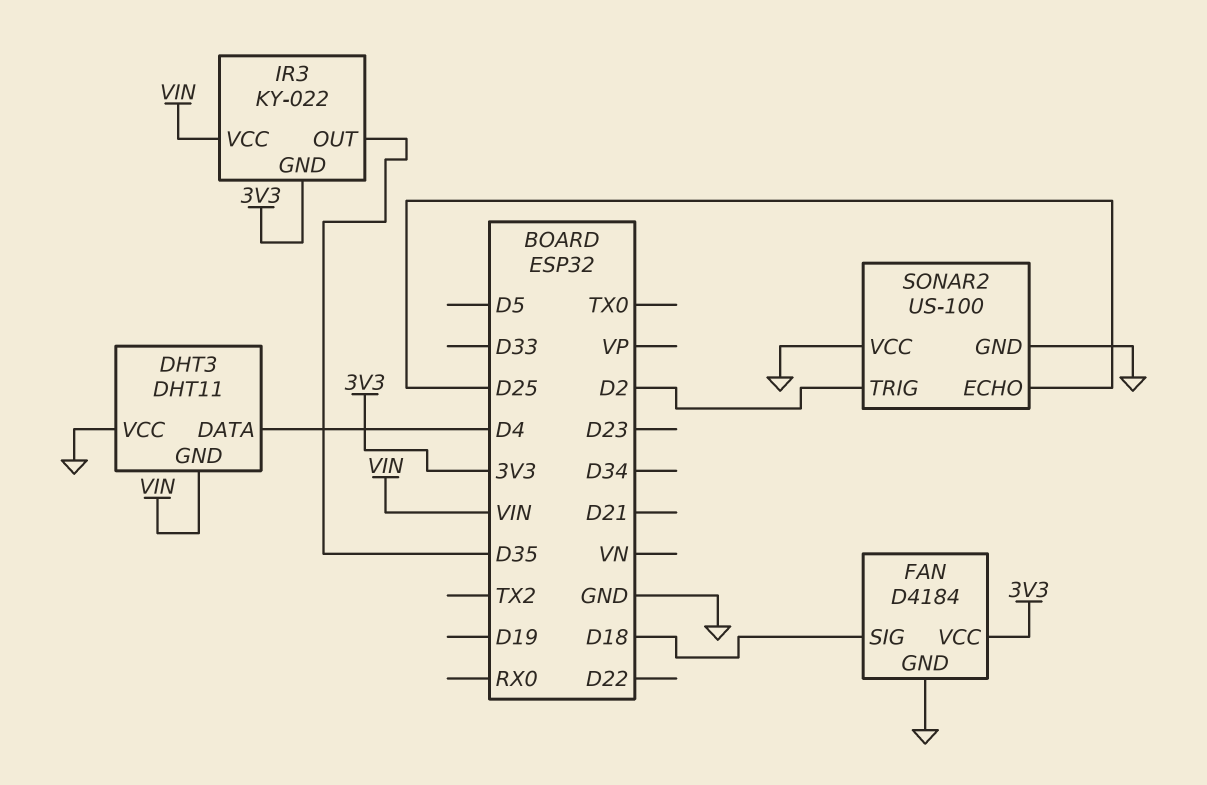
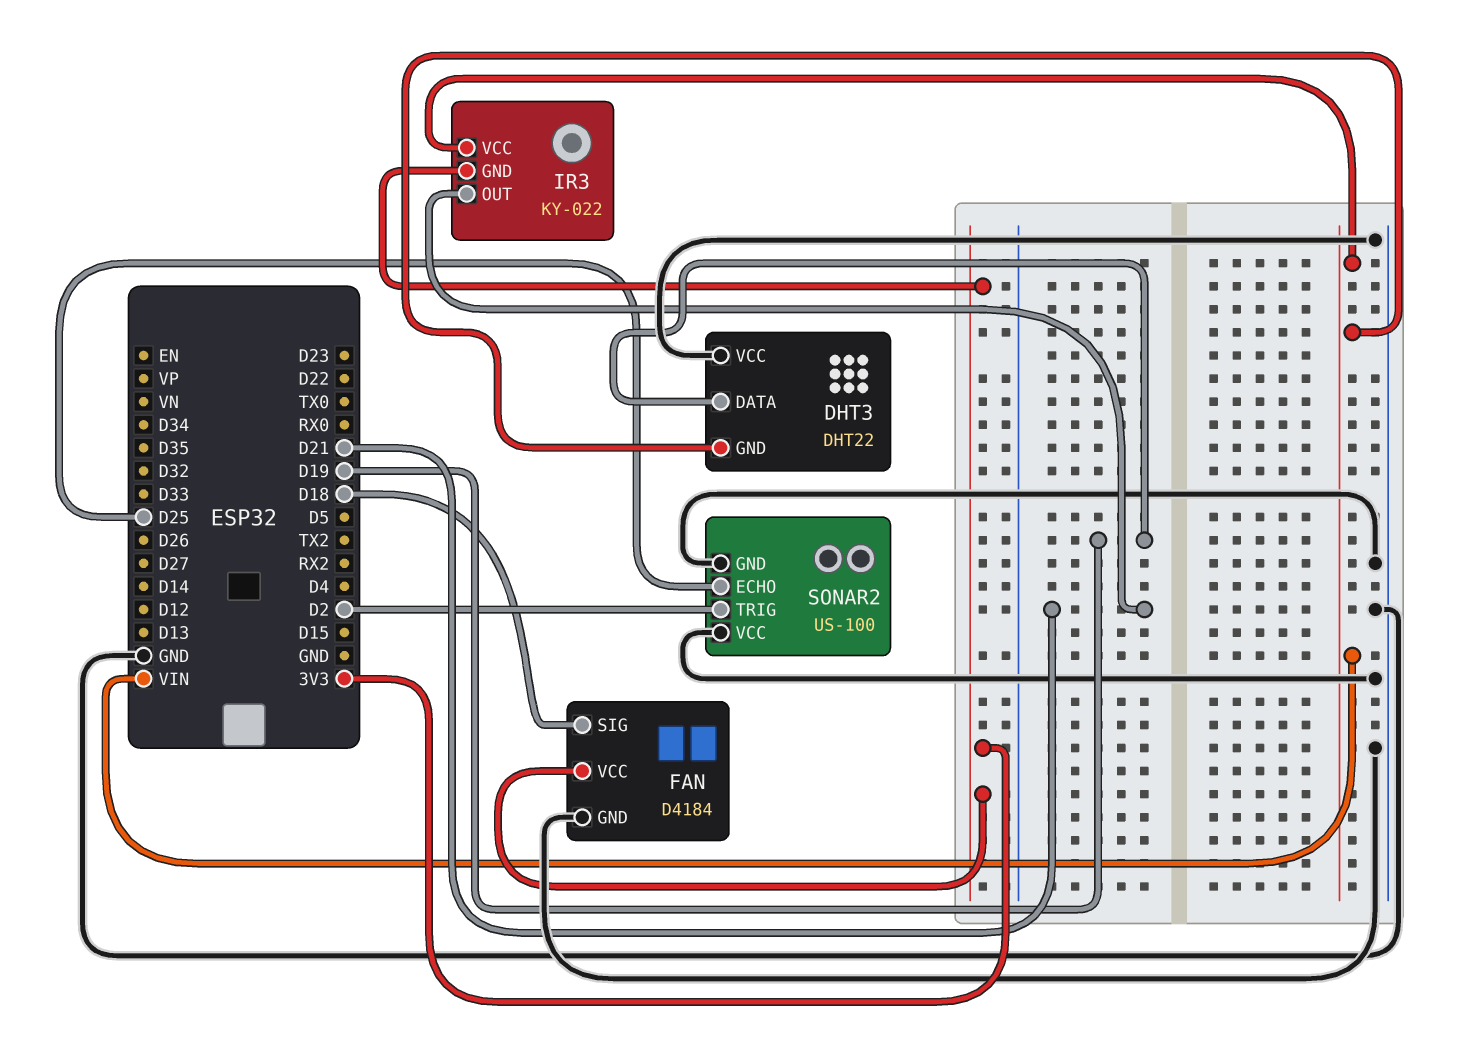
DHT3: DHT11 -> DHT22
DHT3 pin DATA: D4 -> D19
IR3 pin OUT: D35 -> D21

